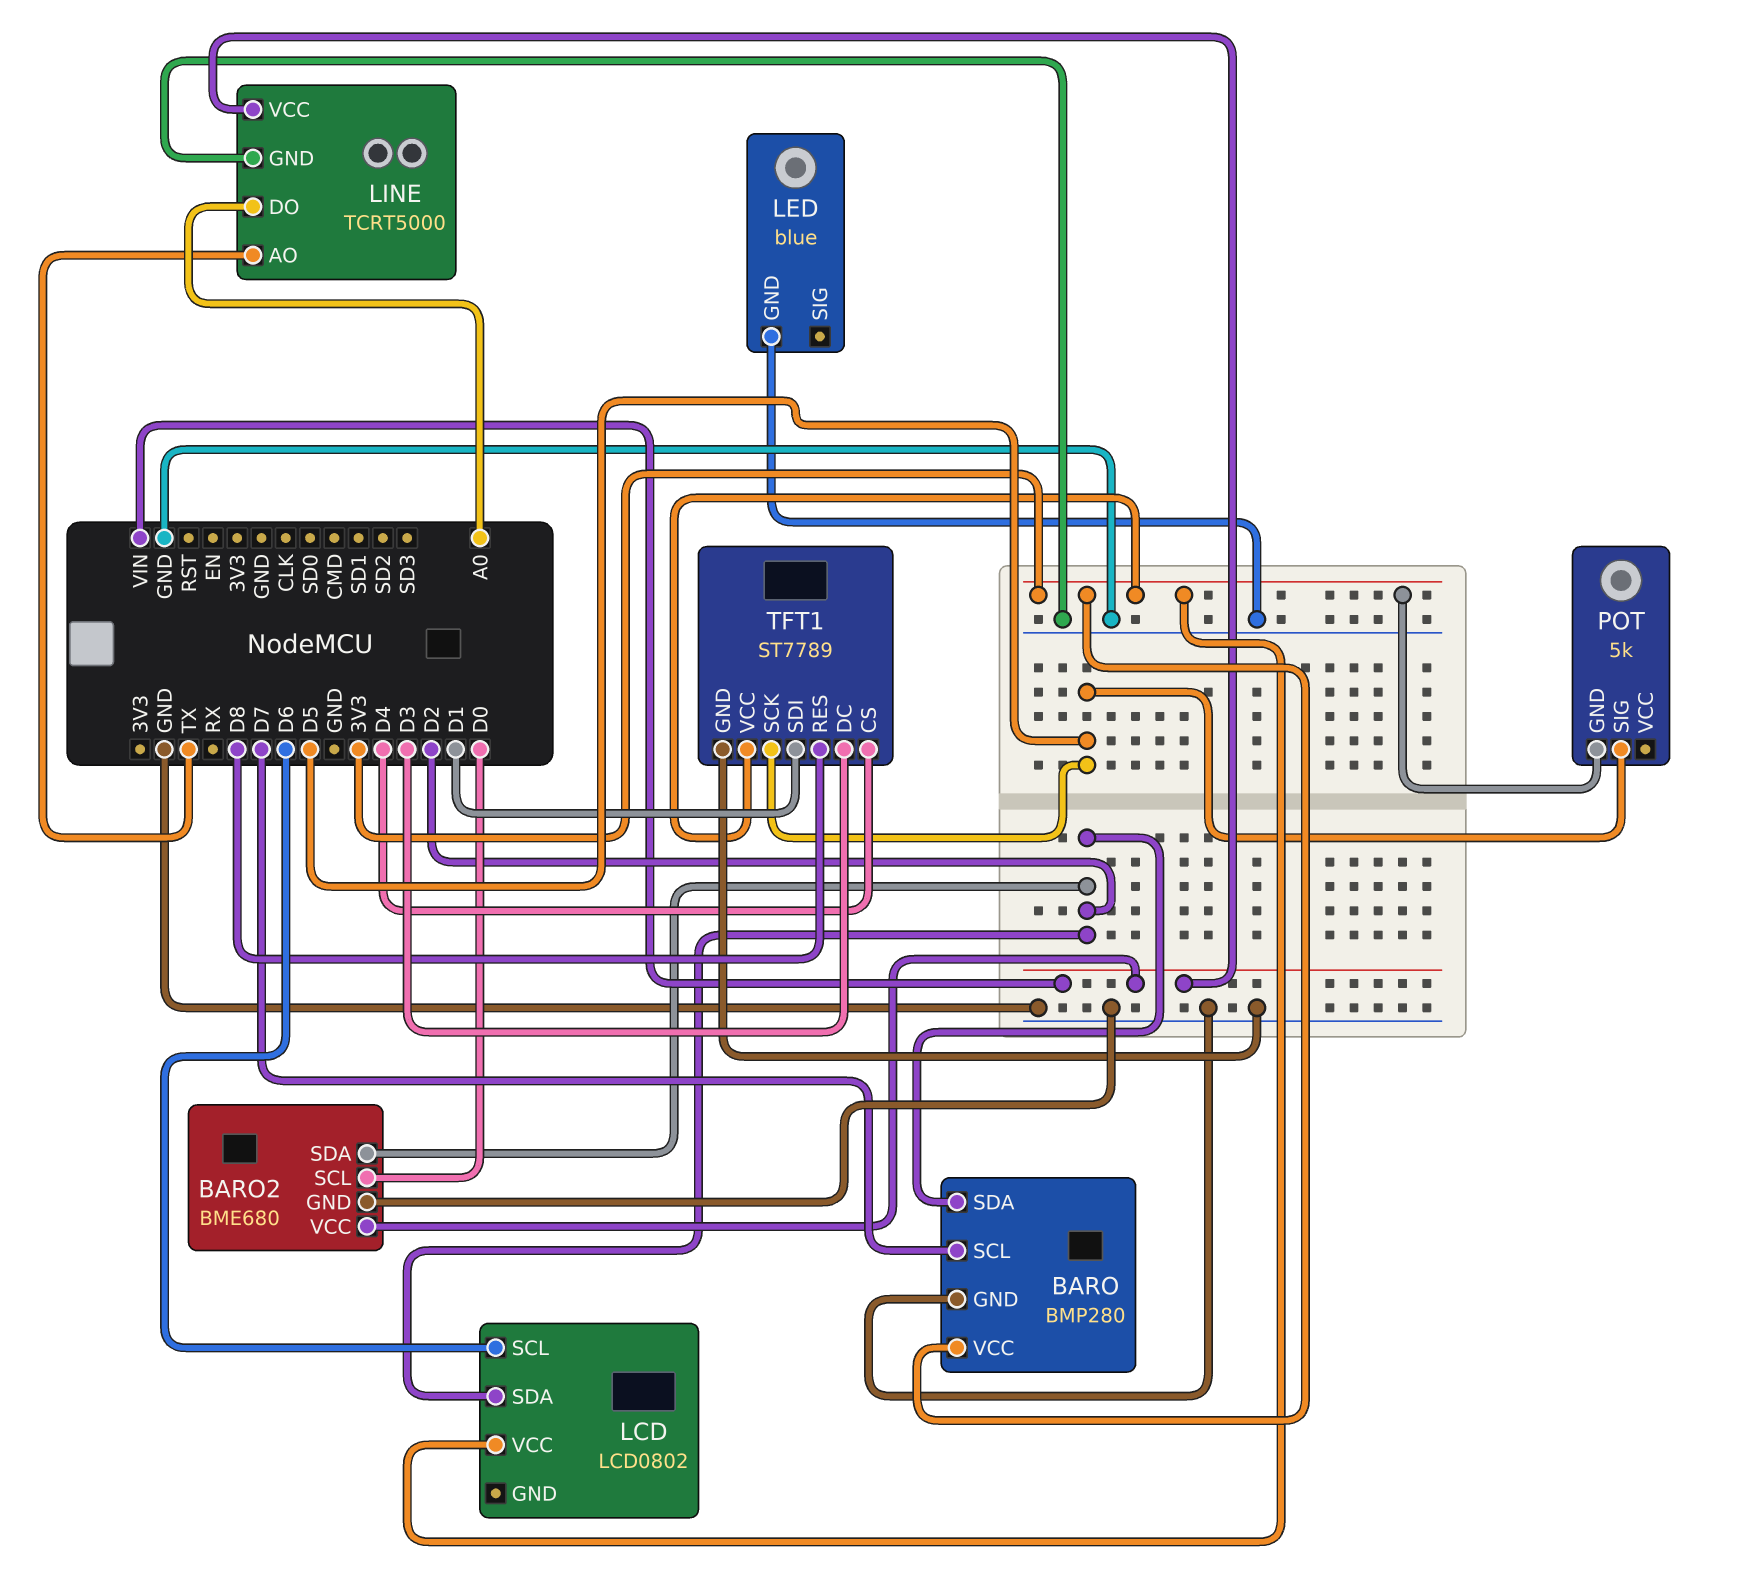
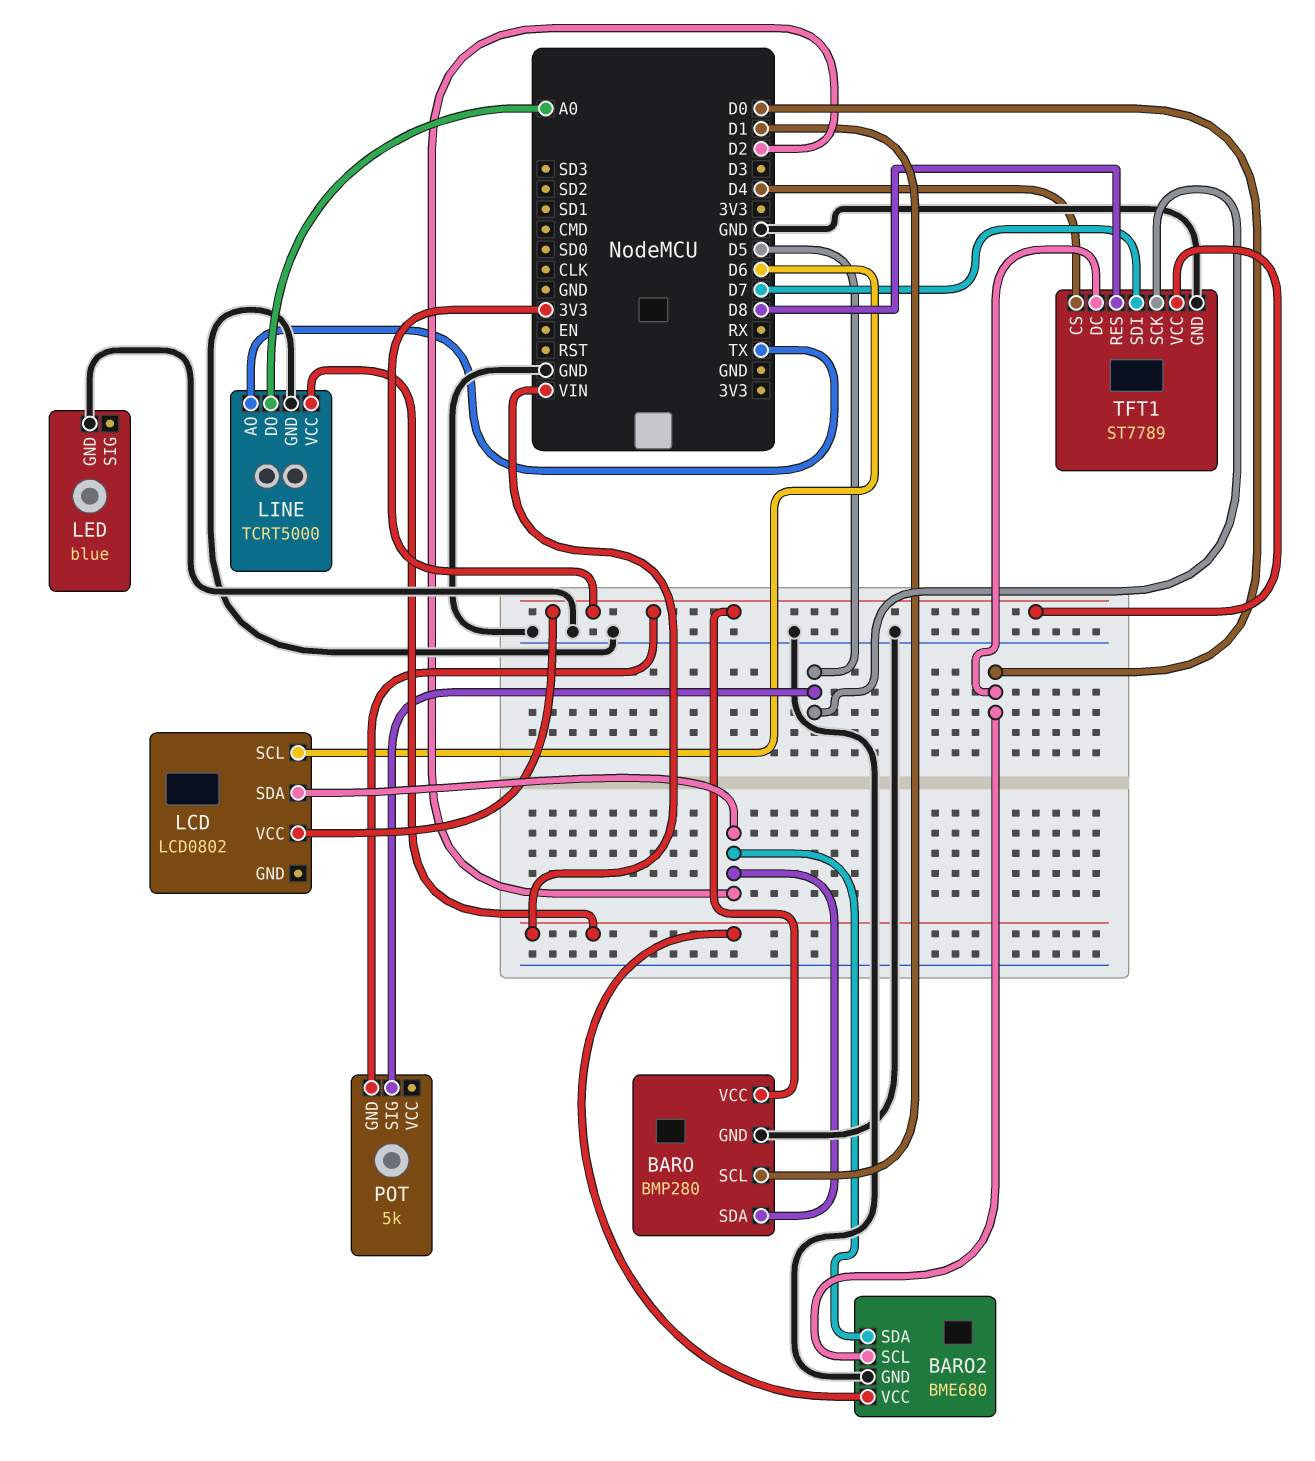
BARO pin SCL: D7 -> D1
TFT1 pin DC: D3 -> D0
TFT1 pin SDI: D1 -> D7

